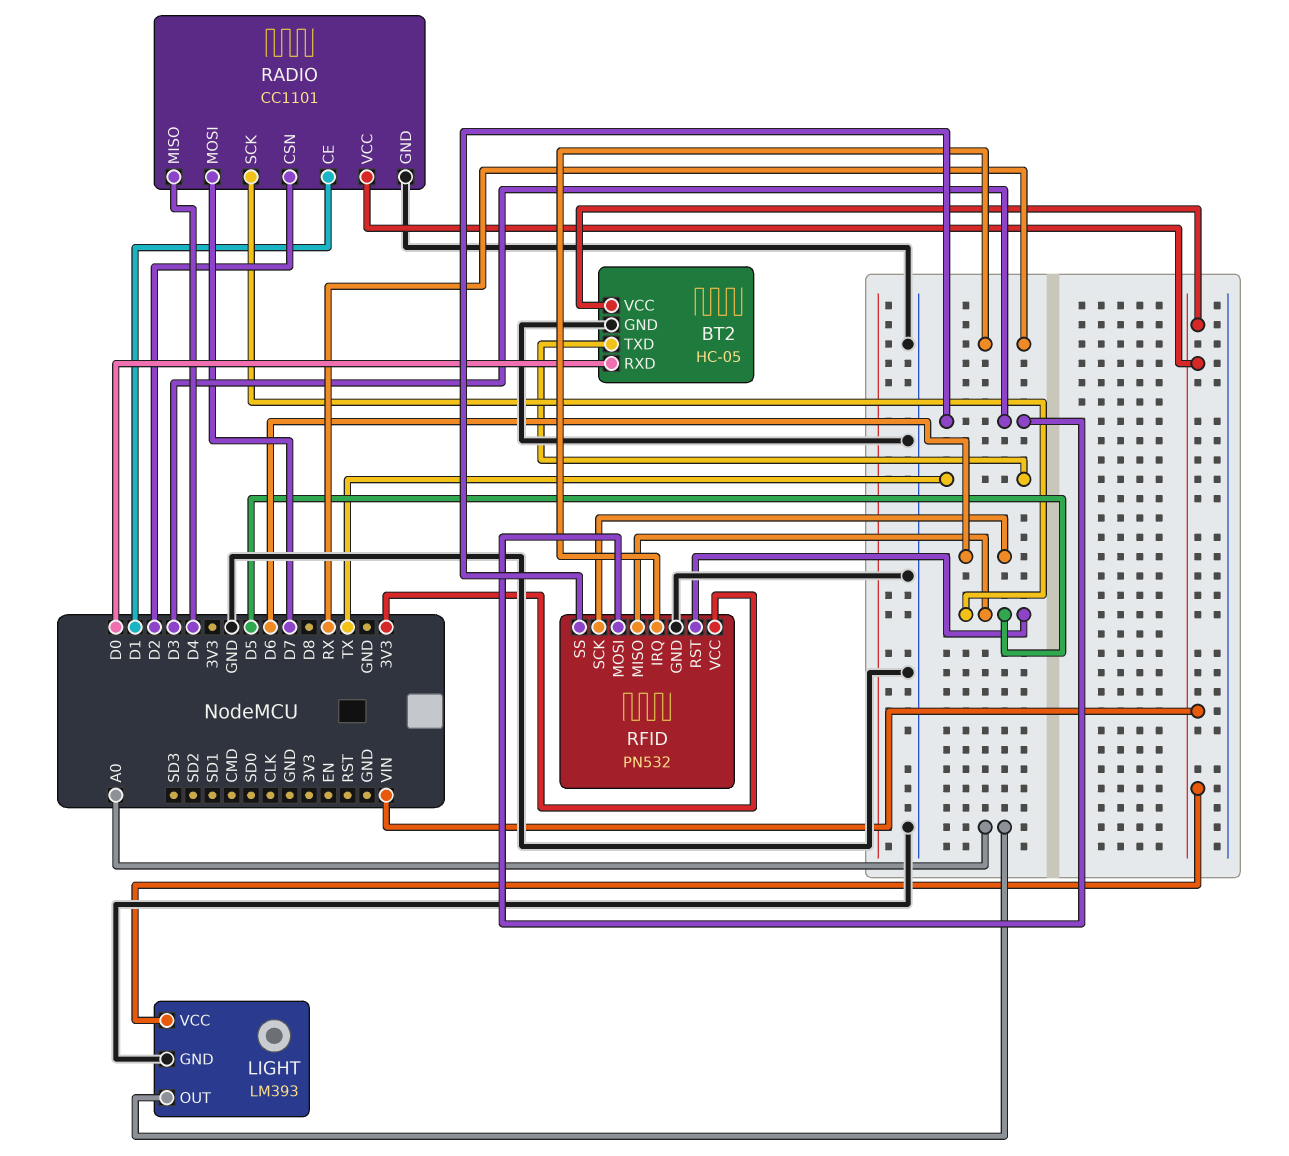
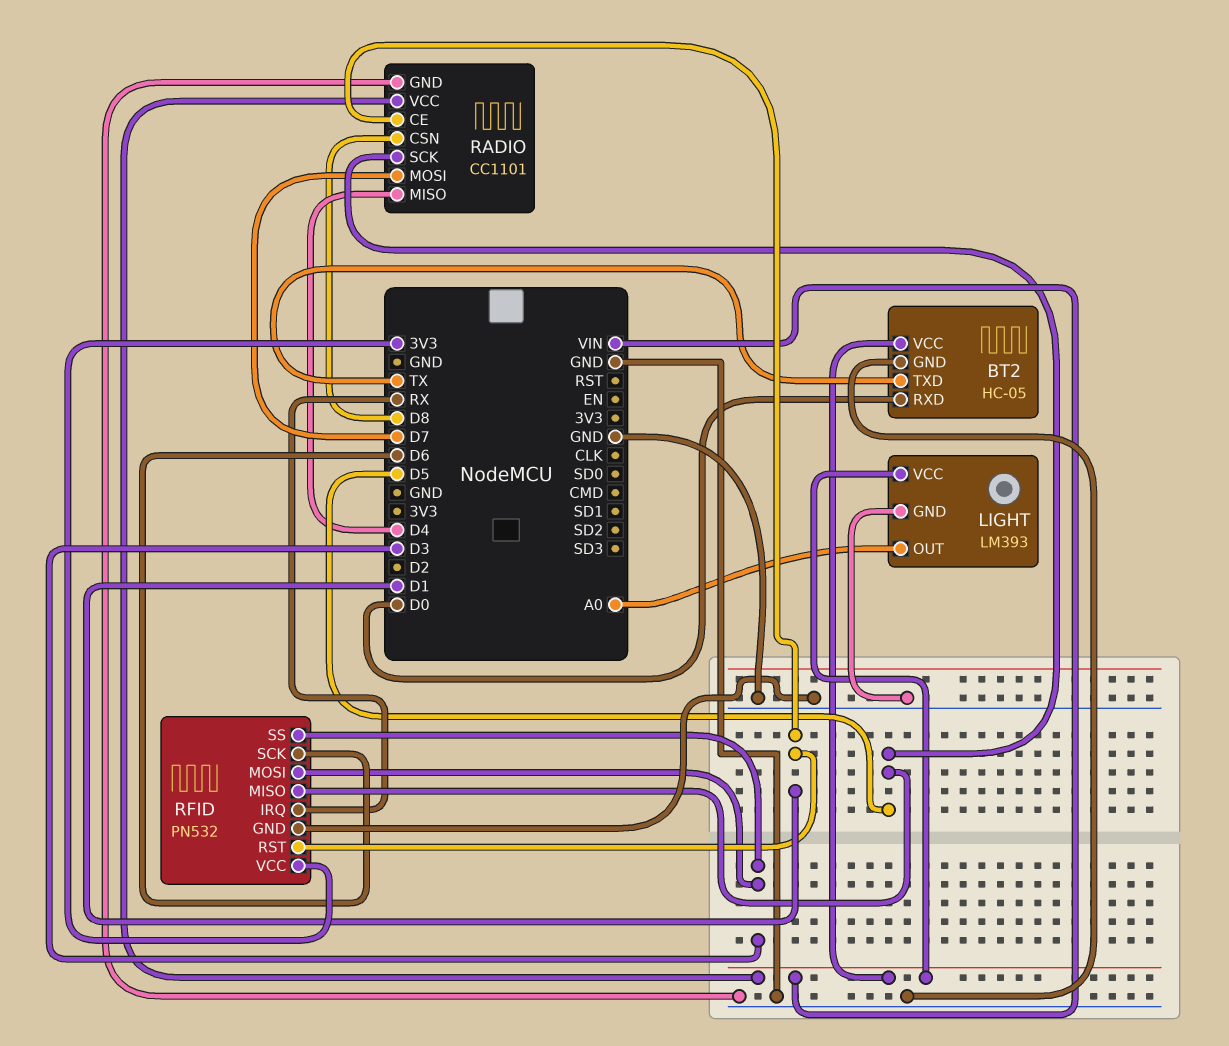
RADIO pin CSN: D2 -> D8
RFID pin RST: D5 -> D1

